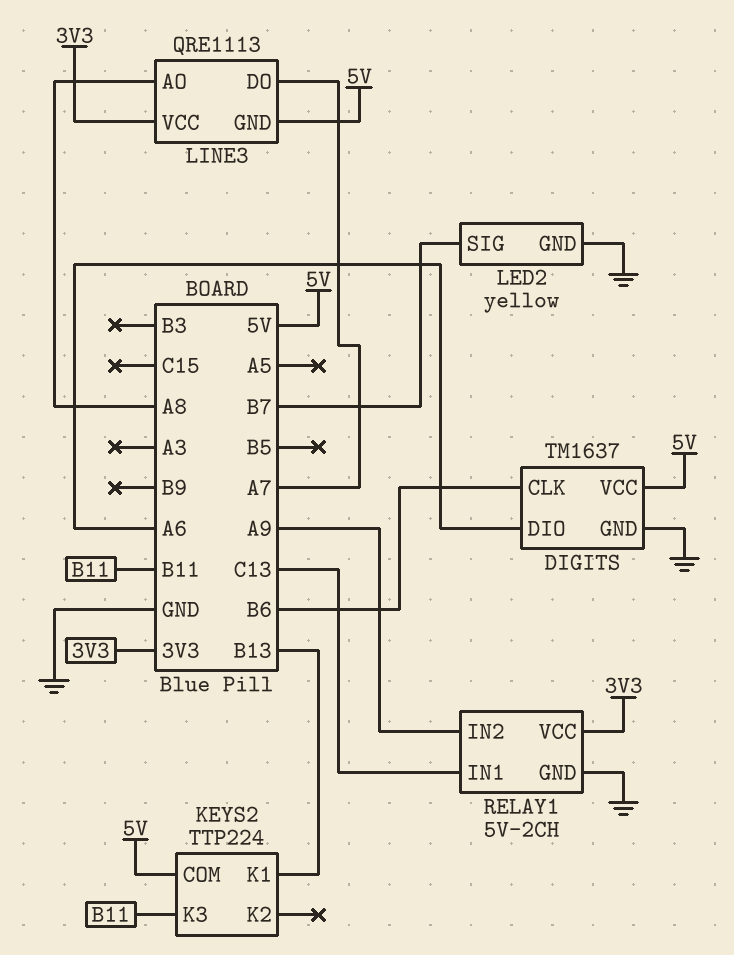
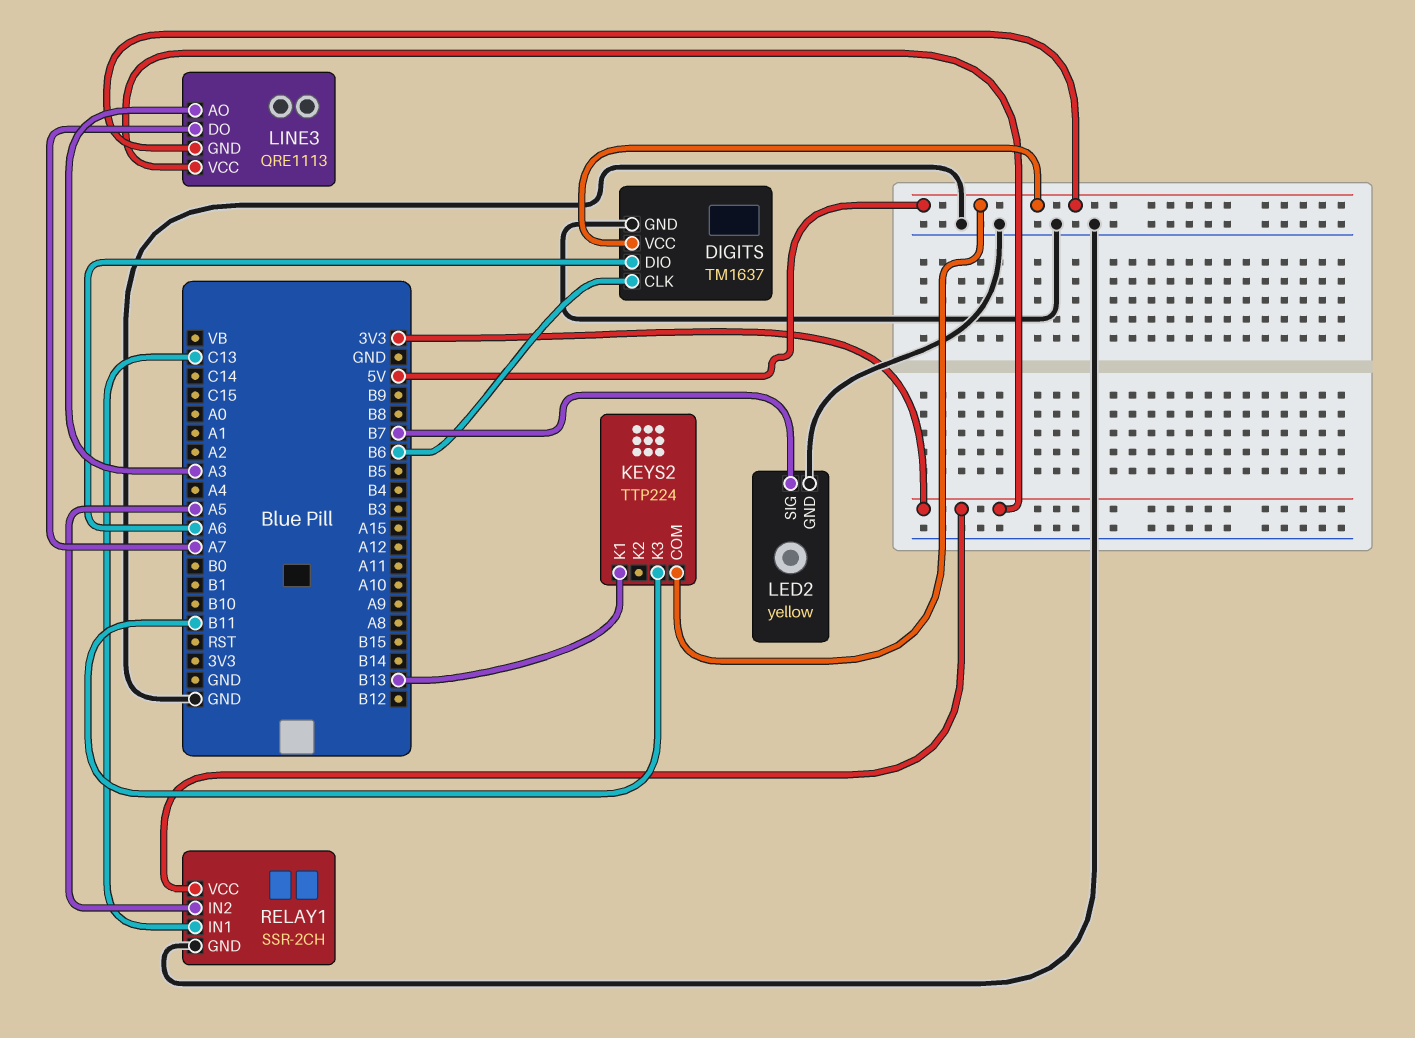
LINE3 pin AO: A8 -> A3
RELAY1: 5V-2CH -> SSR-2CH
RELAY1 pin IN2: A9 -> A5

